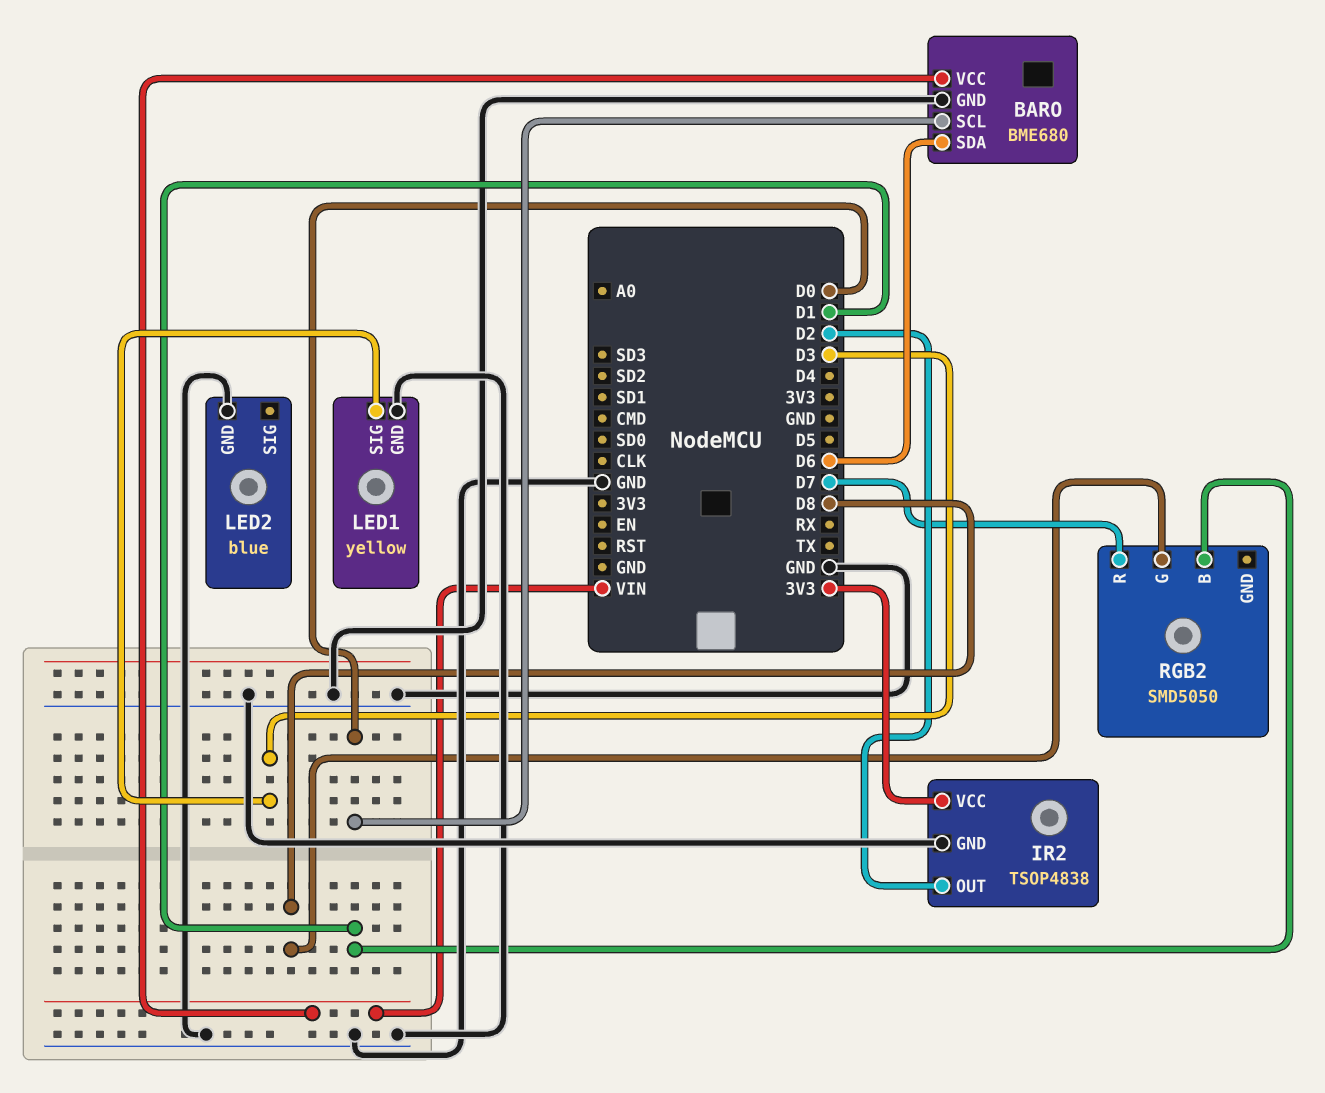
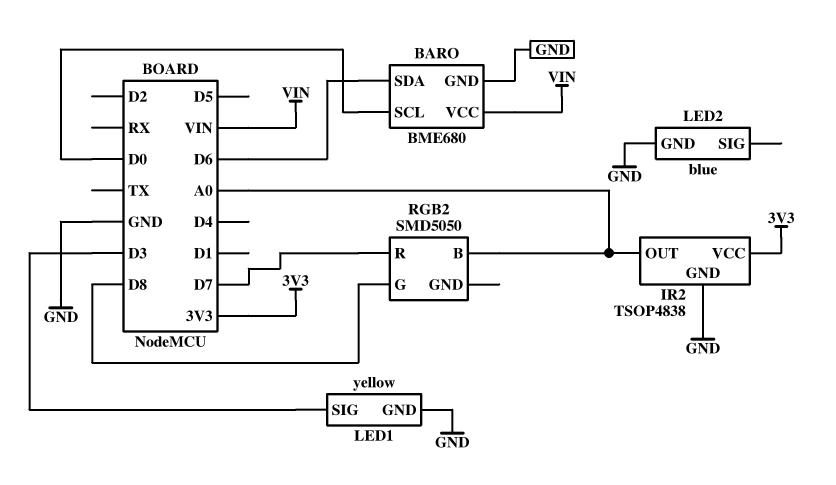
IR2 pin OUT: D2 -> A0
RGB2 pin B: D1 -> A0

